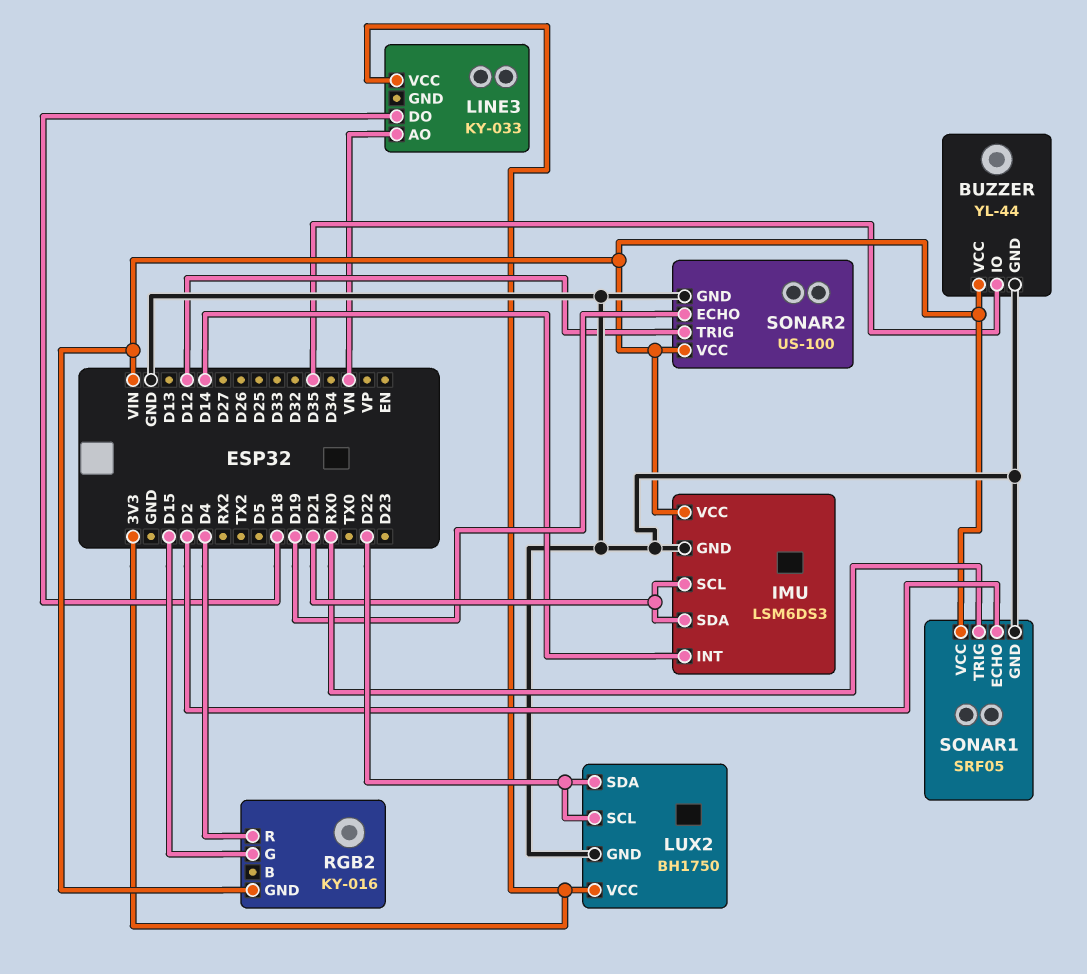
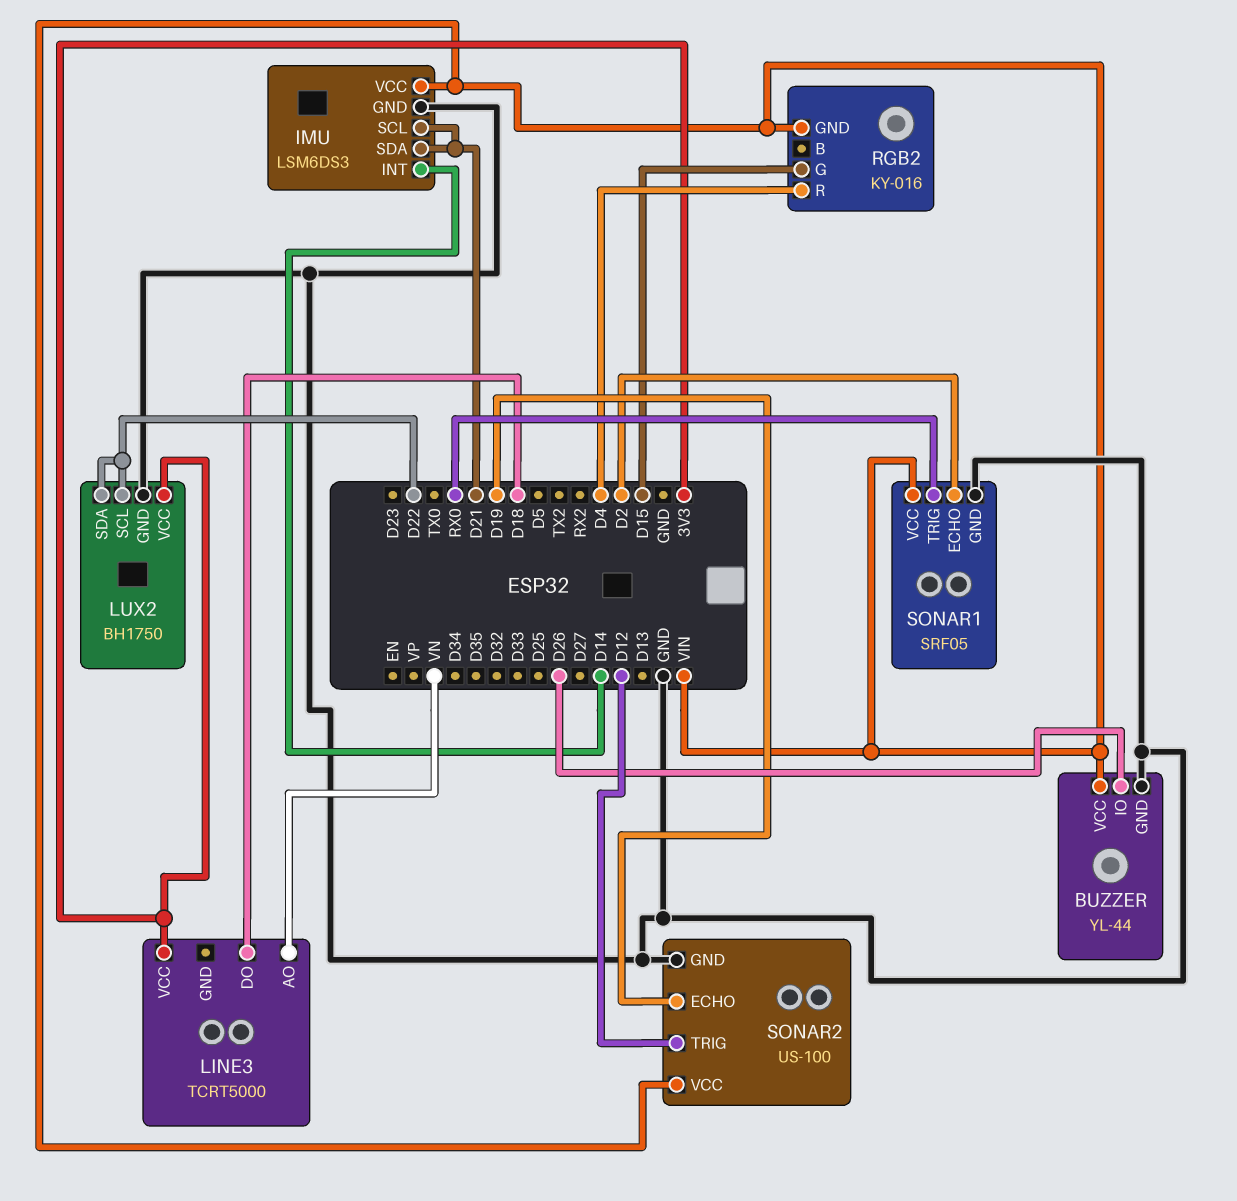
BUZZER pin IO: D35 -> D26
LINE3: KY-033 -> TCRT5000

